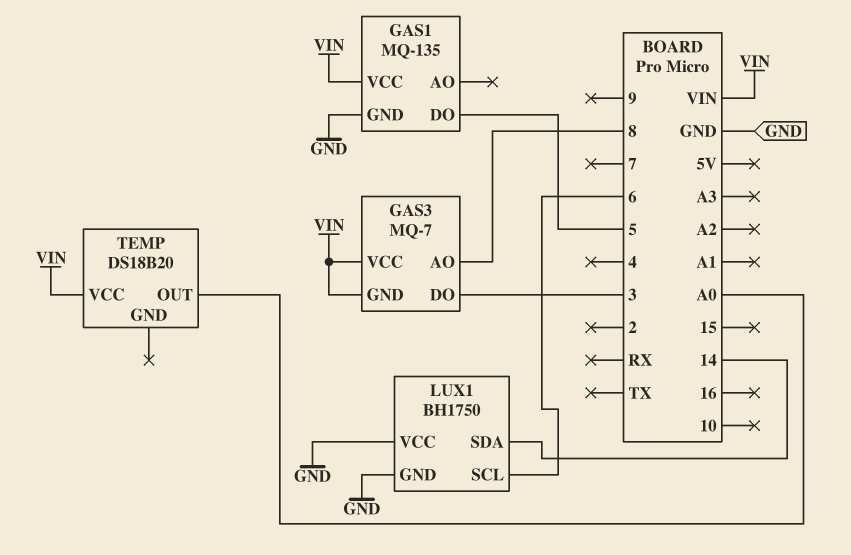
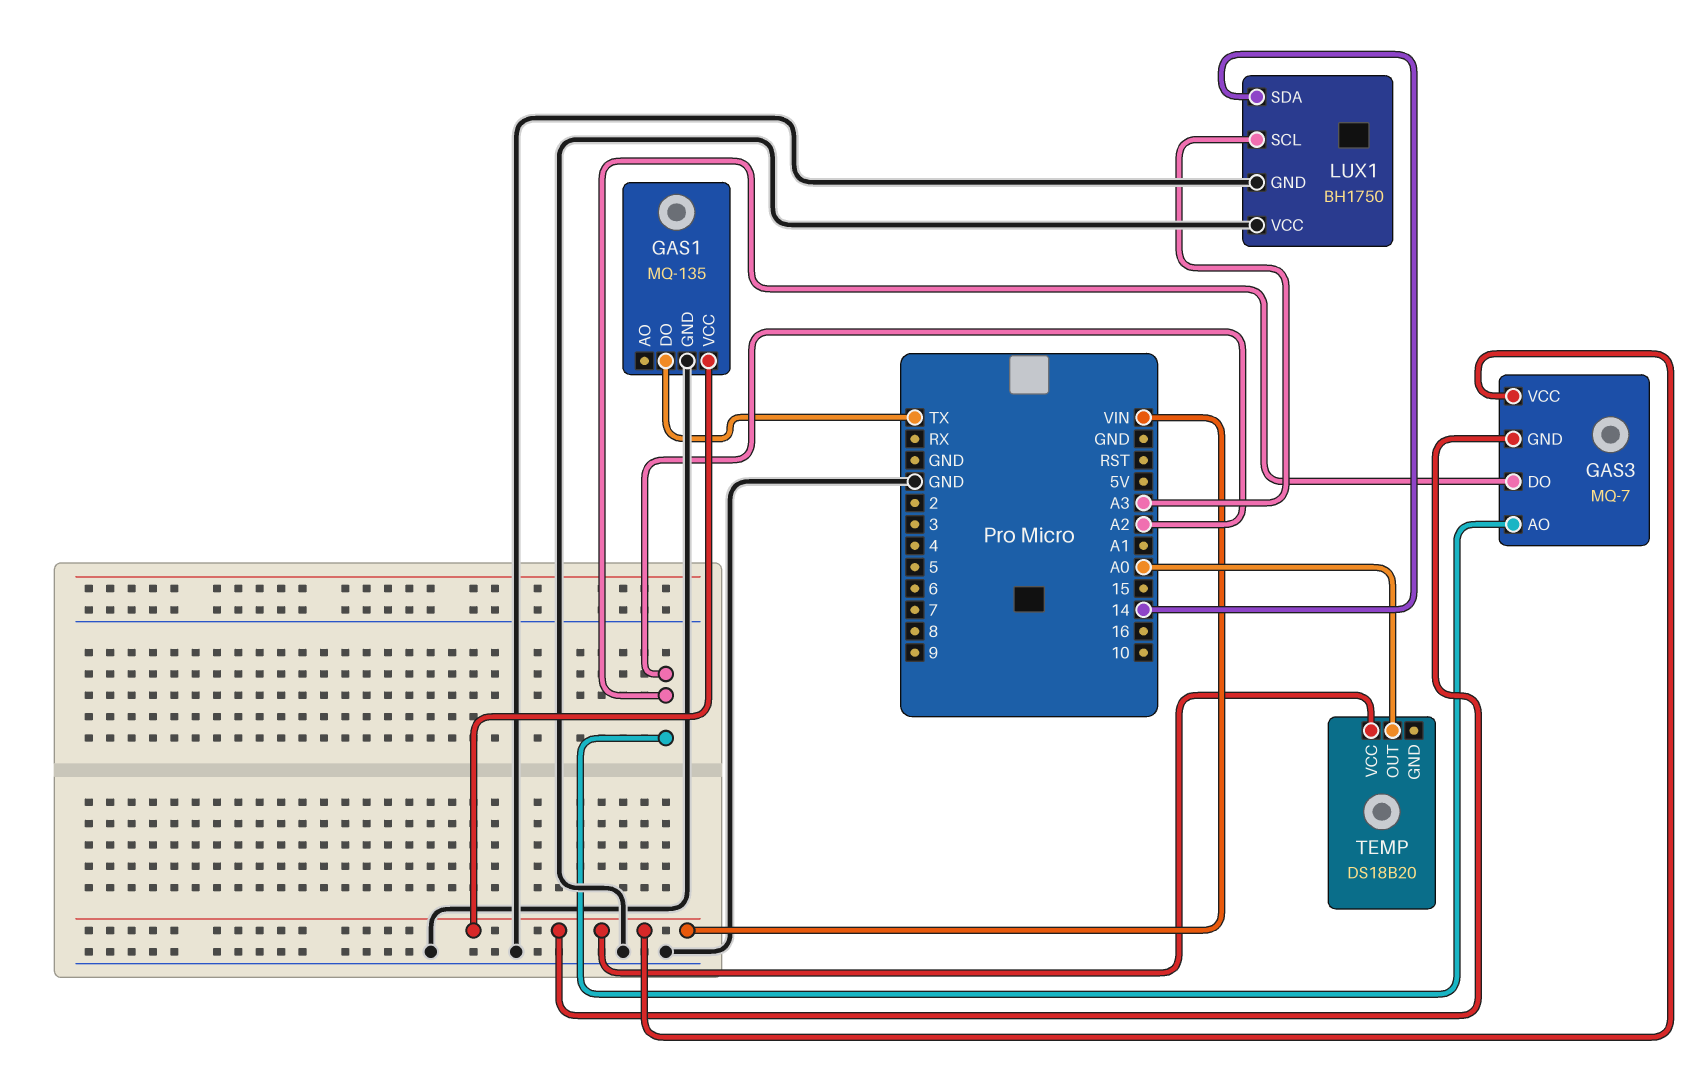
GAS1 pin DO: 5 -> TX
GAS3 pin AO: 8 -> A2
GAS3 pin DO: 3 -> A2
LUX1 pin SCL: 6 -> A3

